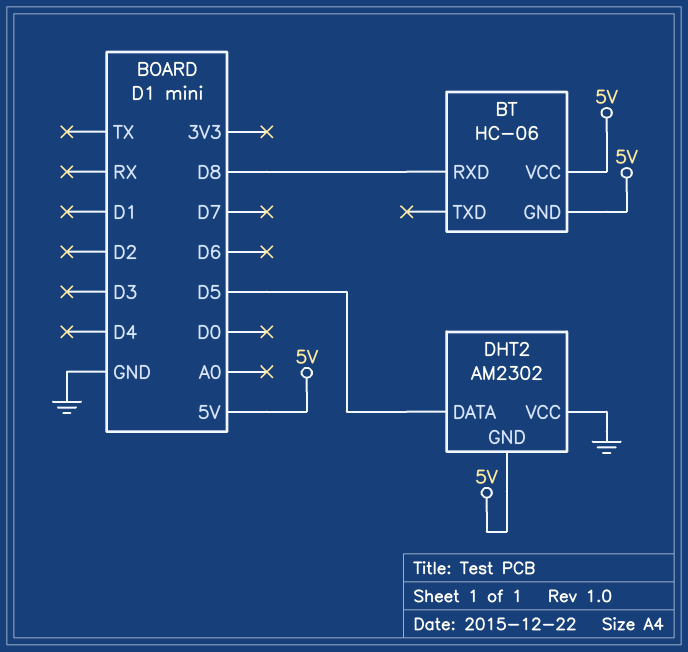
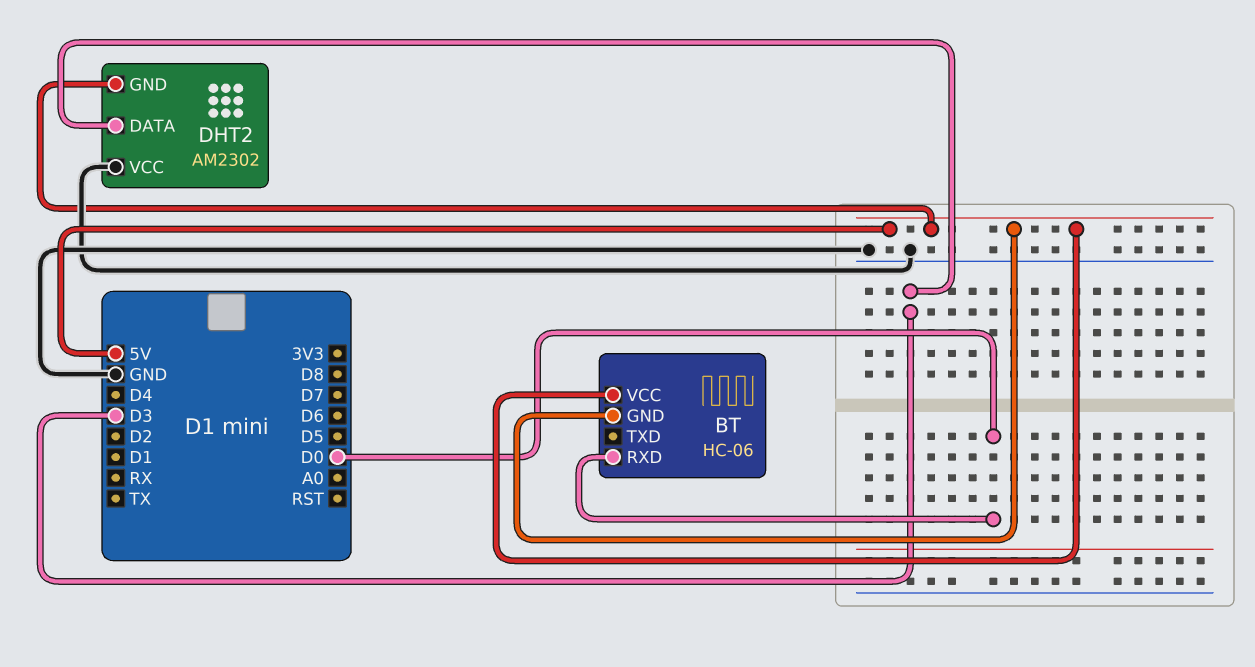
BT pin RXD: D8 -> D0
DHT2 pin DATA: D5 -> D3

